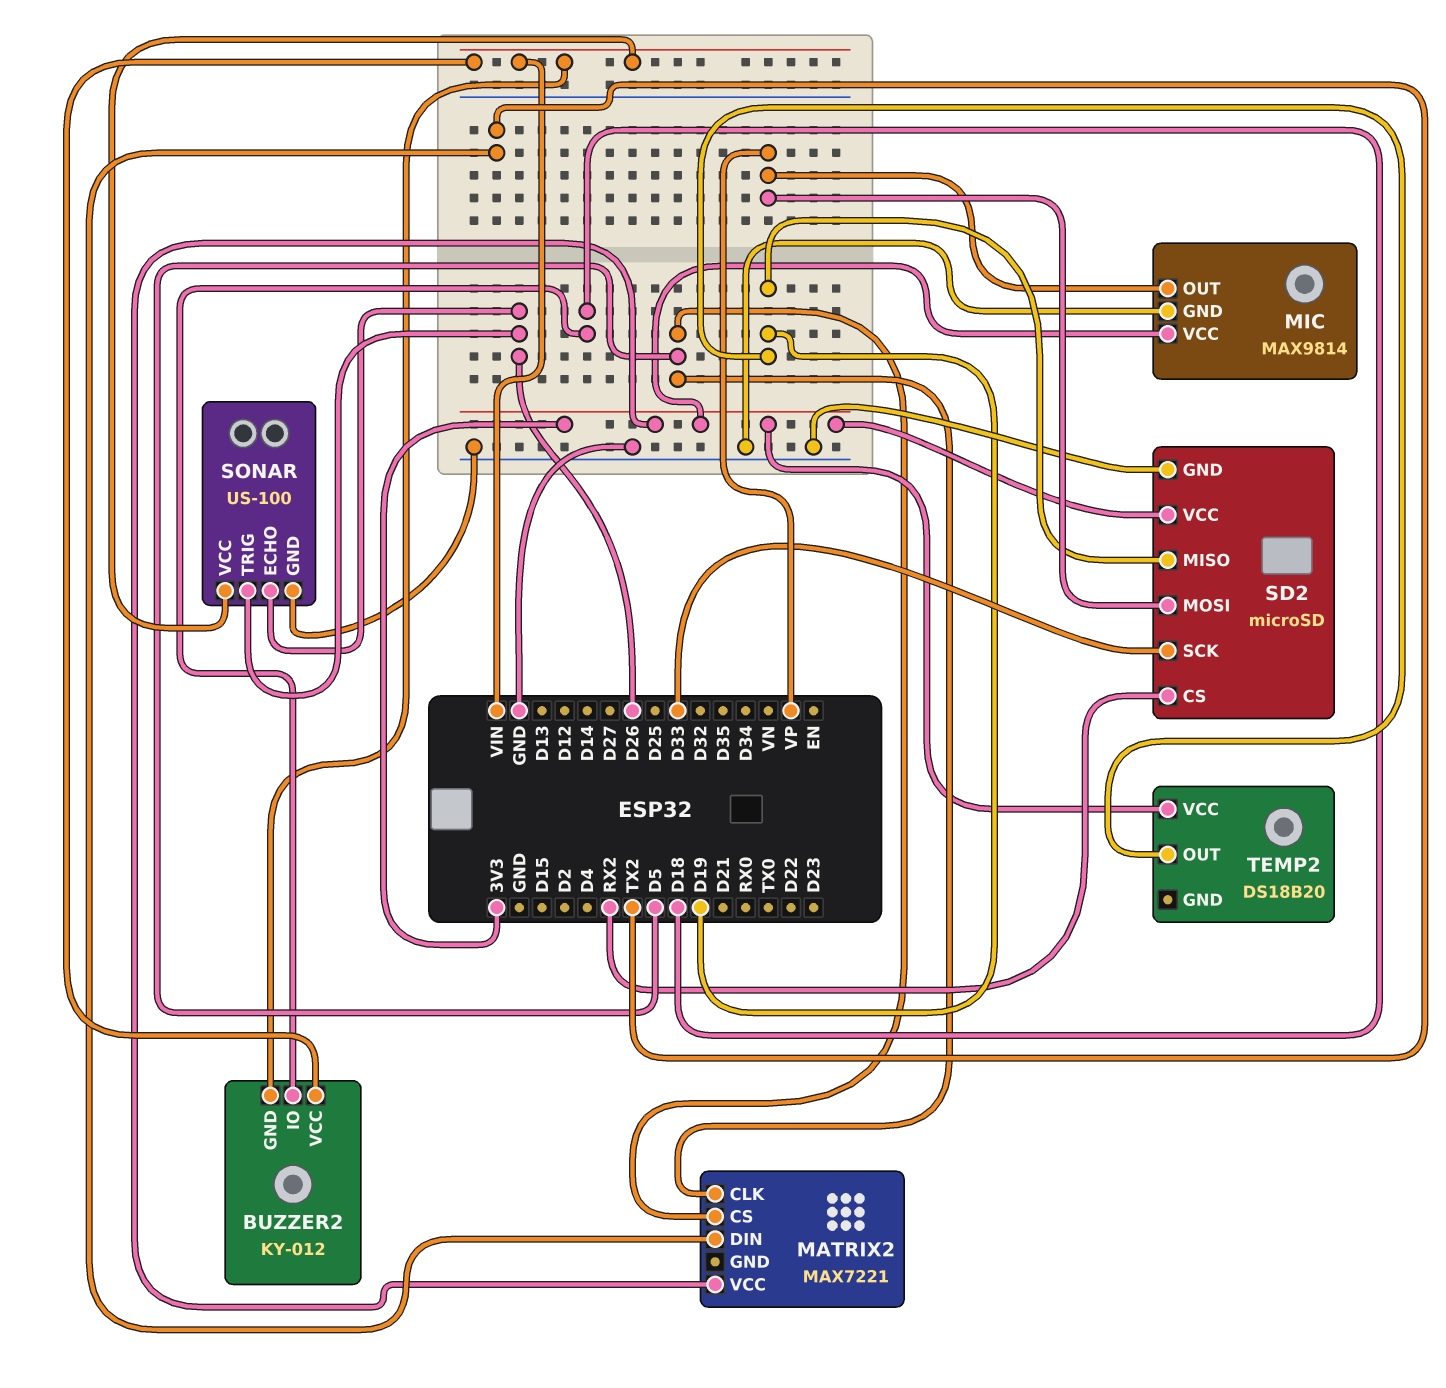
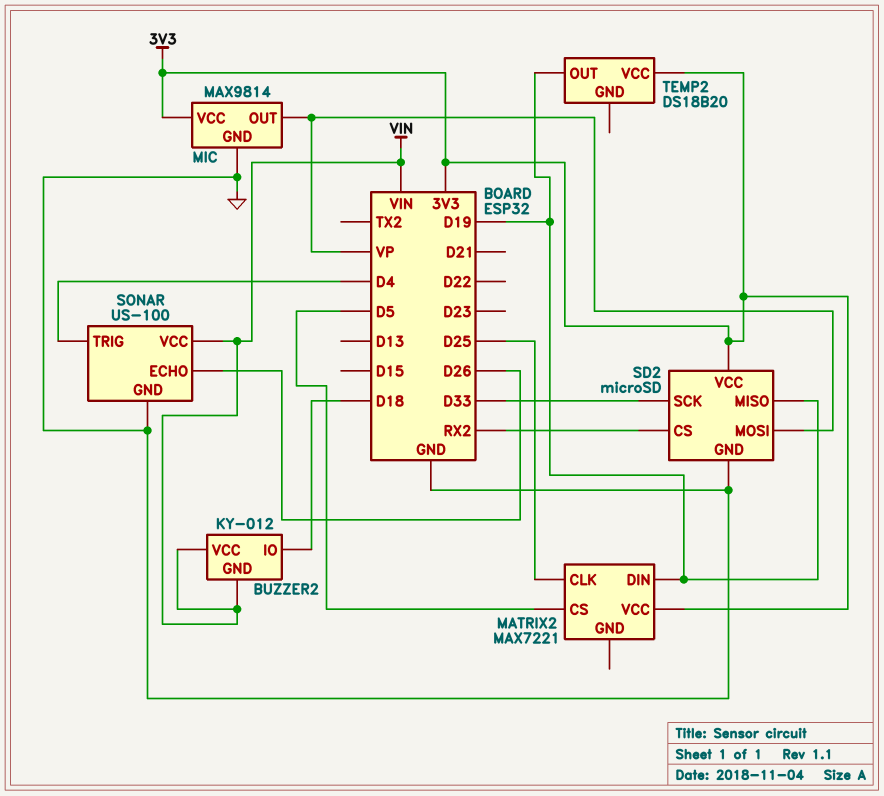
MATRIX2 pin CLK: D5 -> D25
MATRIX2 pin DIN: TX2 -> D19
SONAR pin TRIG: D26 -> D4

